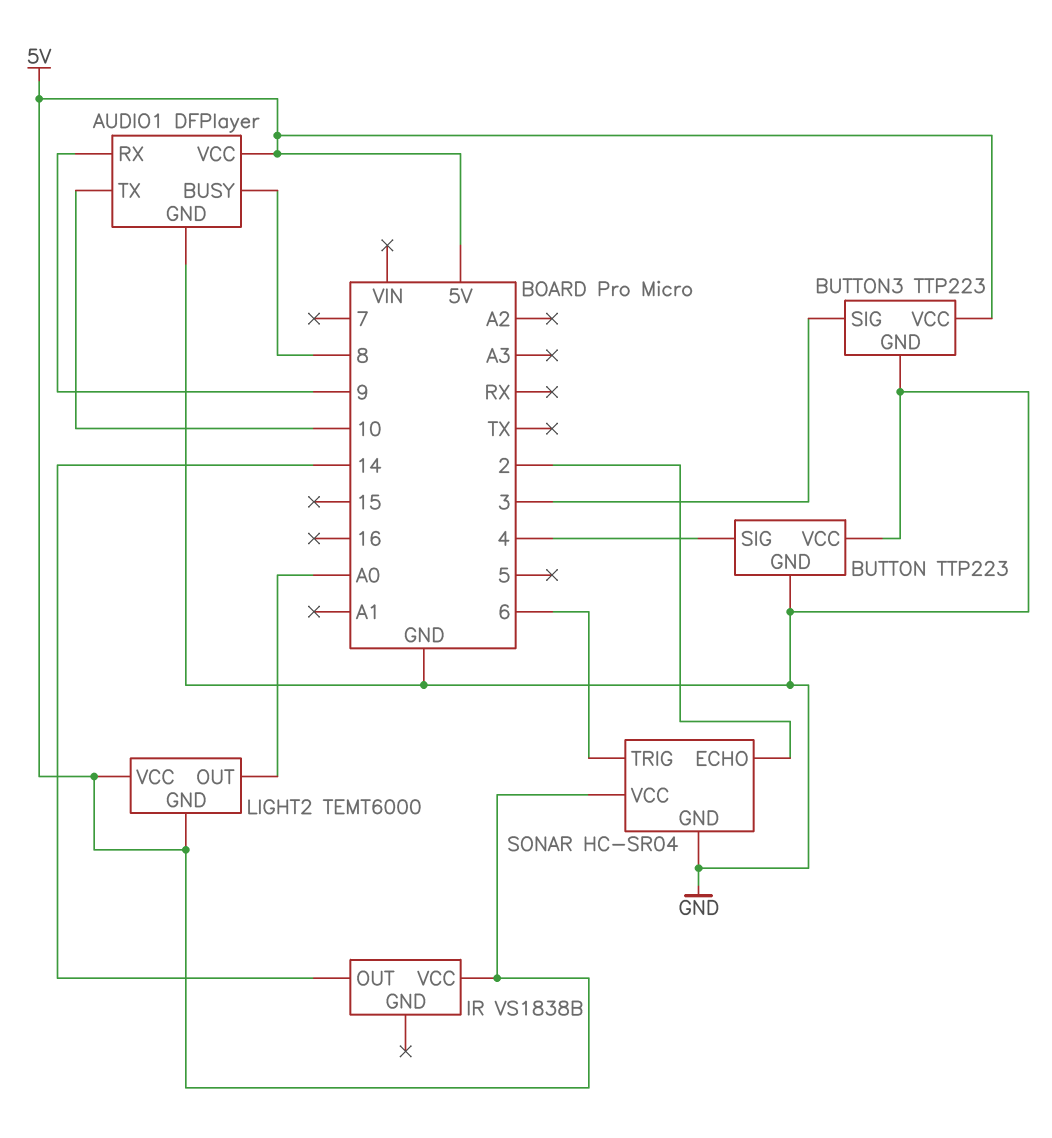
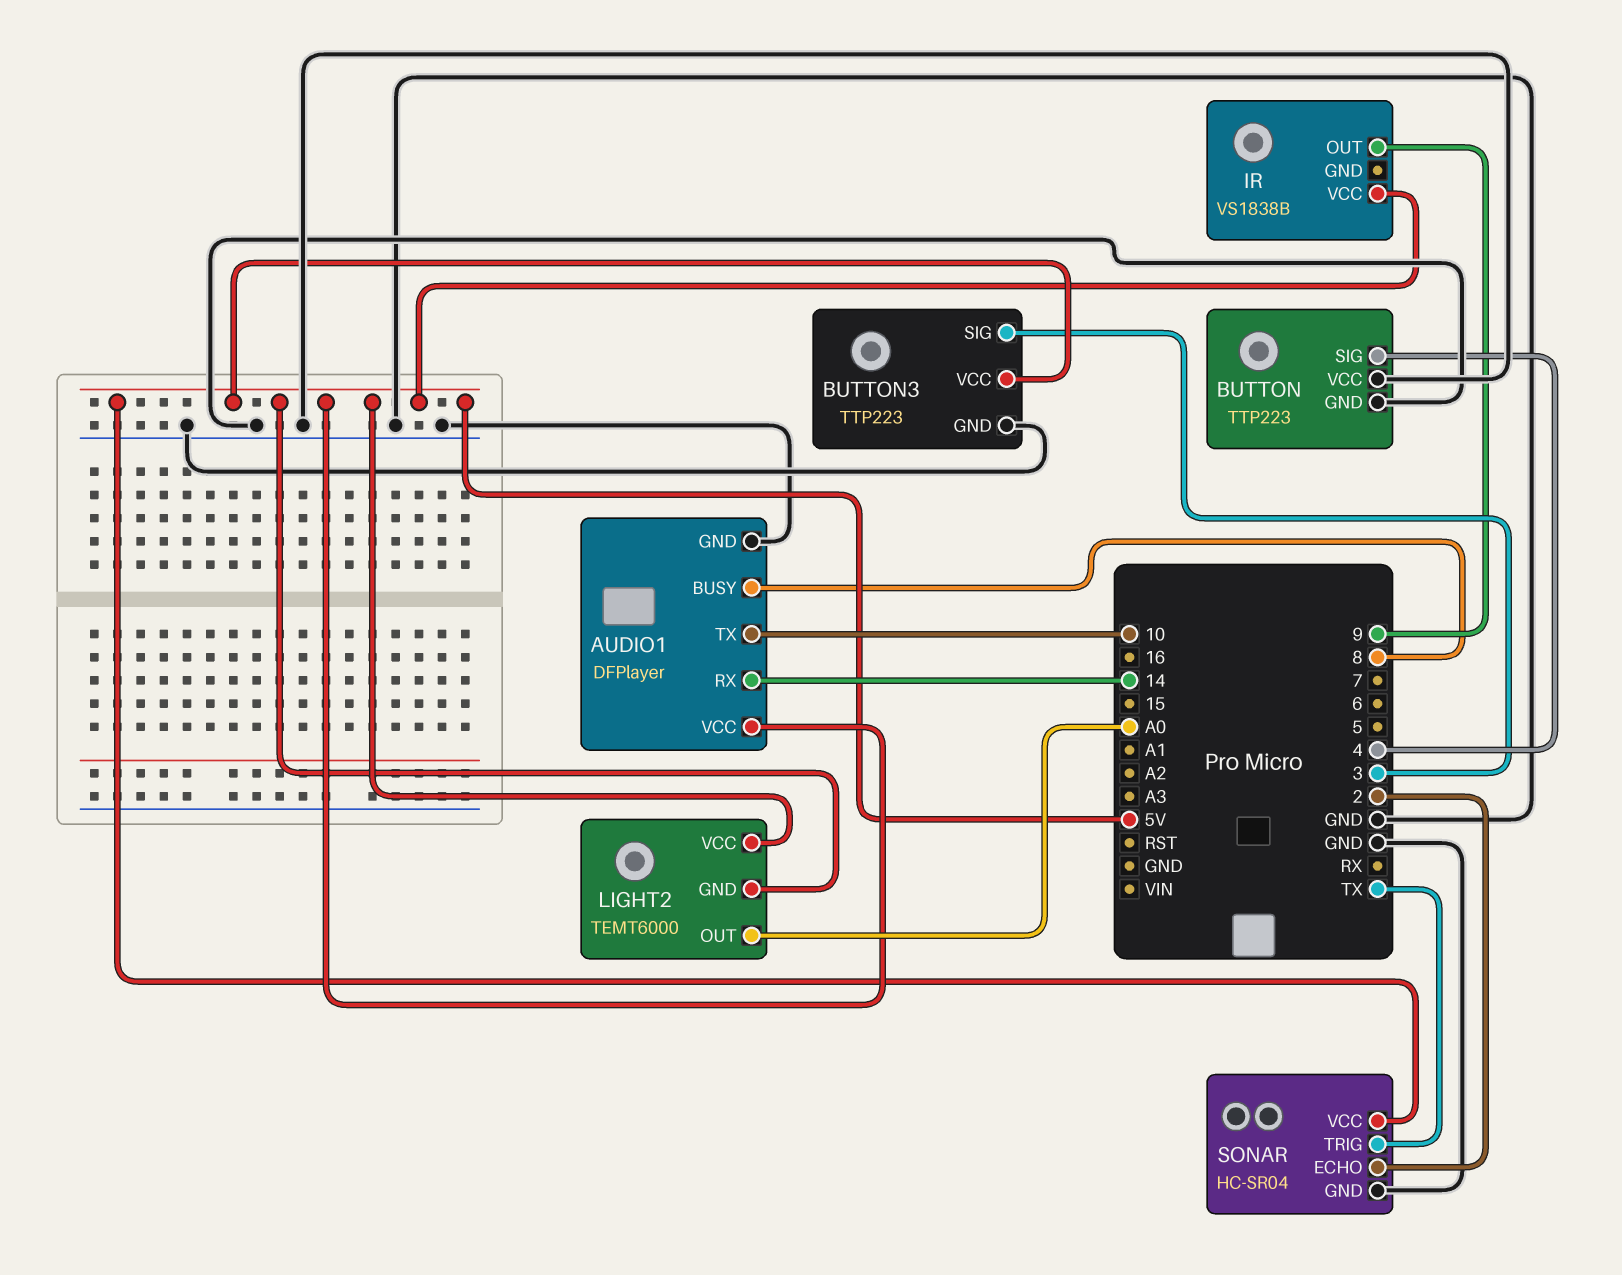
AUDIO1 pin RX: 9 -> 14
IR pin OUT: 14 -> 9
SONAR pin TRIG: 6 -> TX

